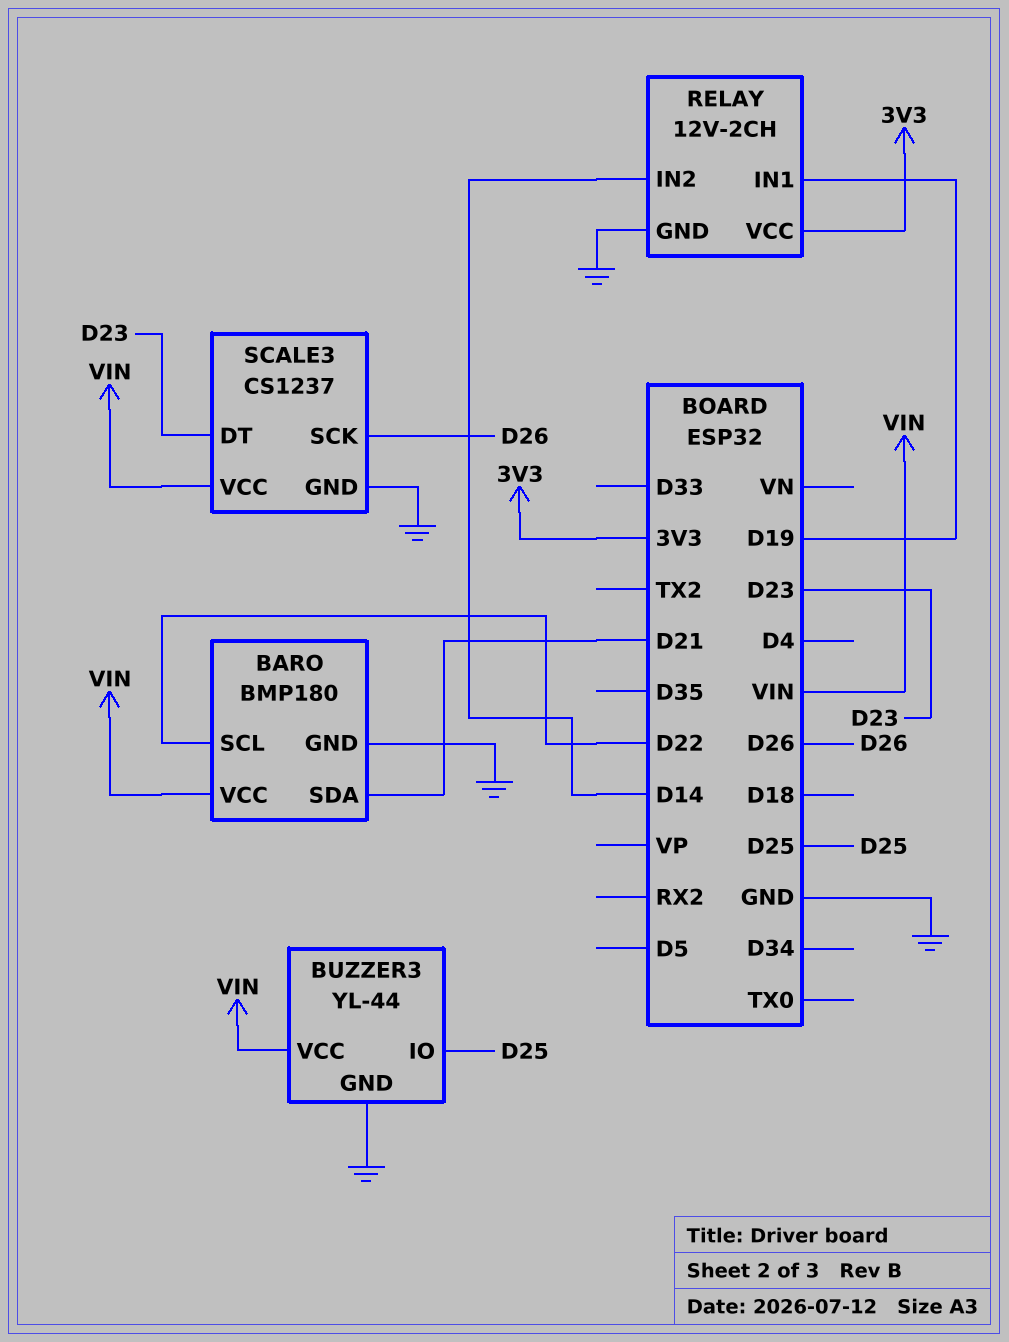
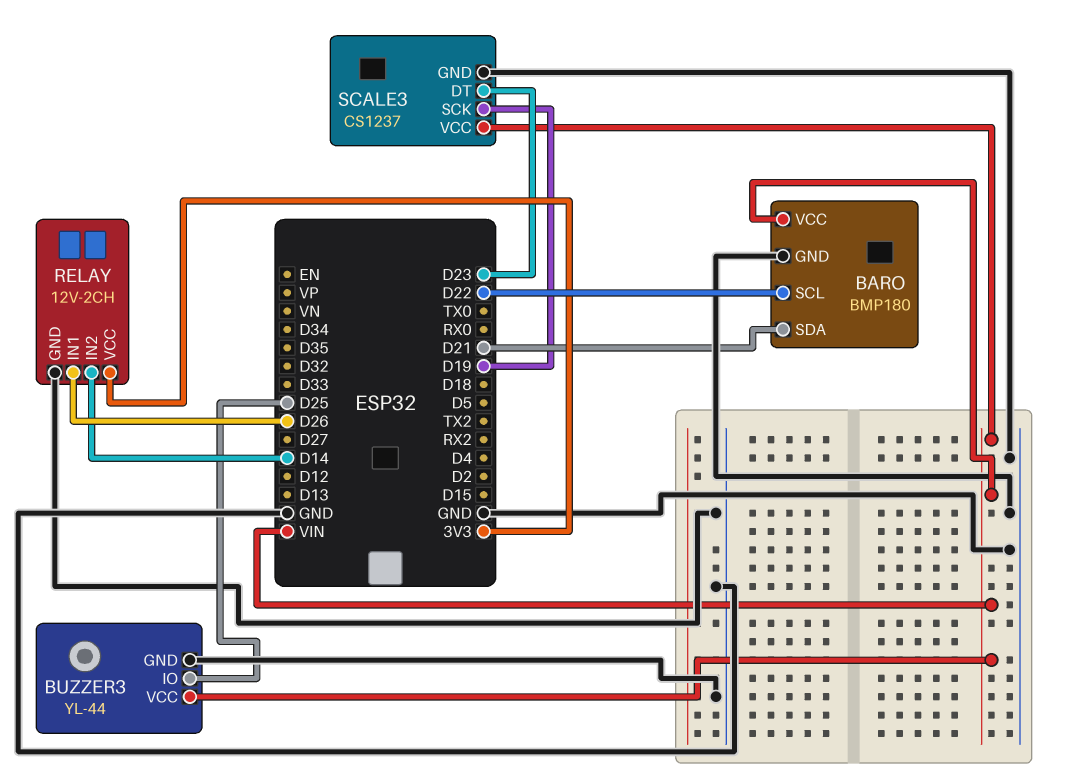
RELAY pin IN1: D19 -> D26
SCALE3 pin SCK: D26 -> D19

